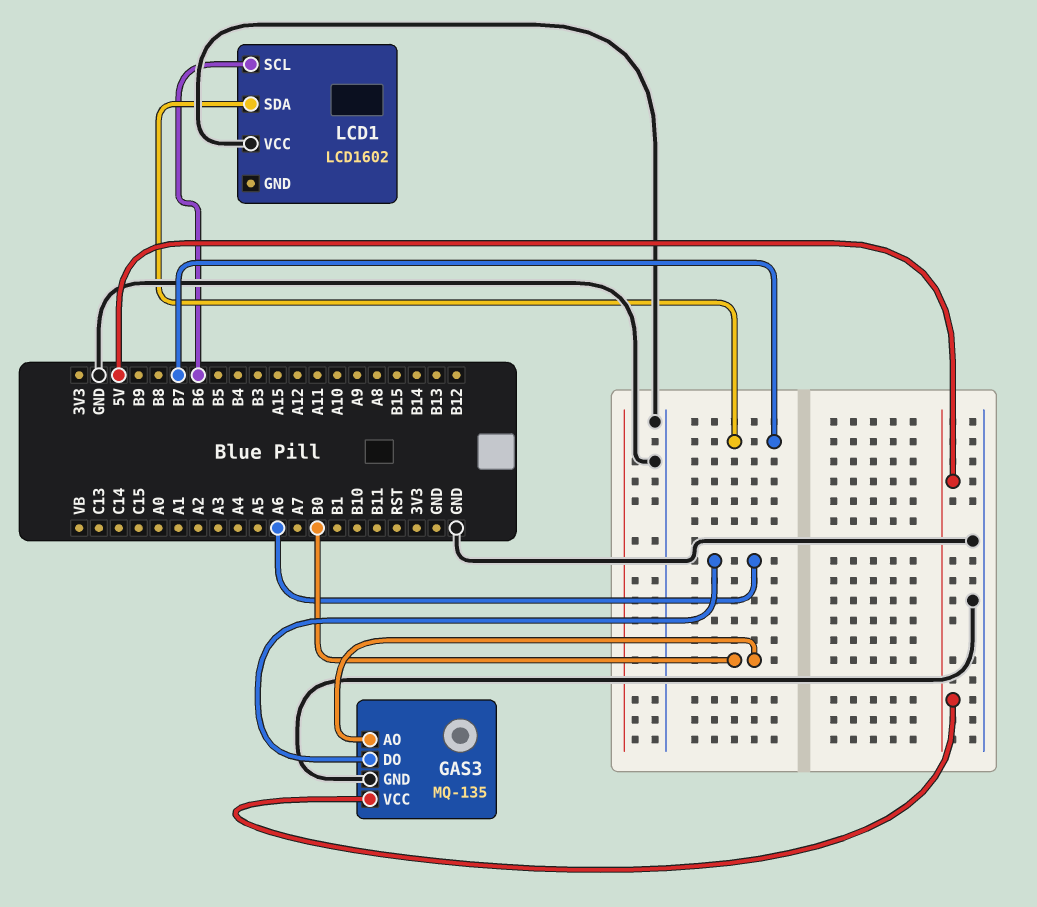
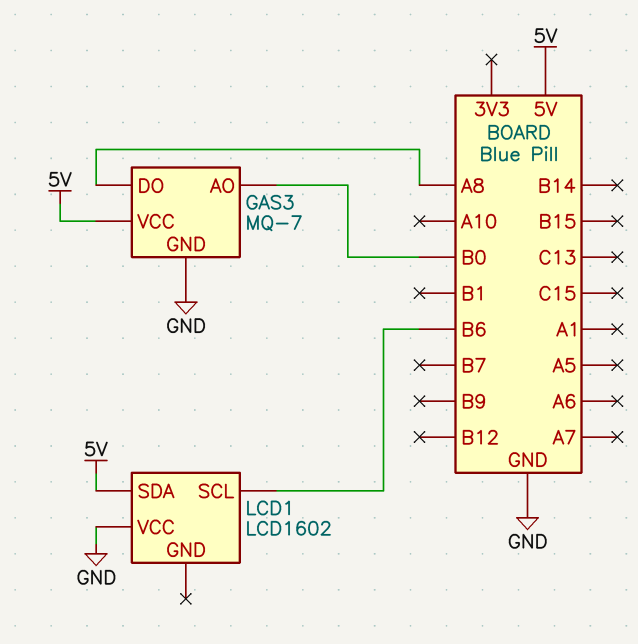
GAS3: MQ-135 -> MQ-7
GAS3 pin DO: A6 -> A8
LCD1 pin SDA: B7 -> 5V

